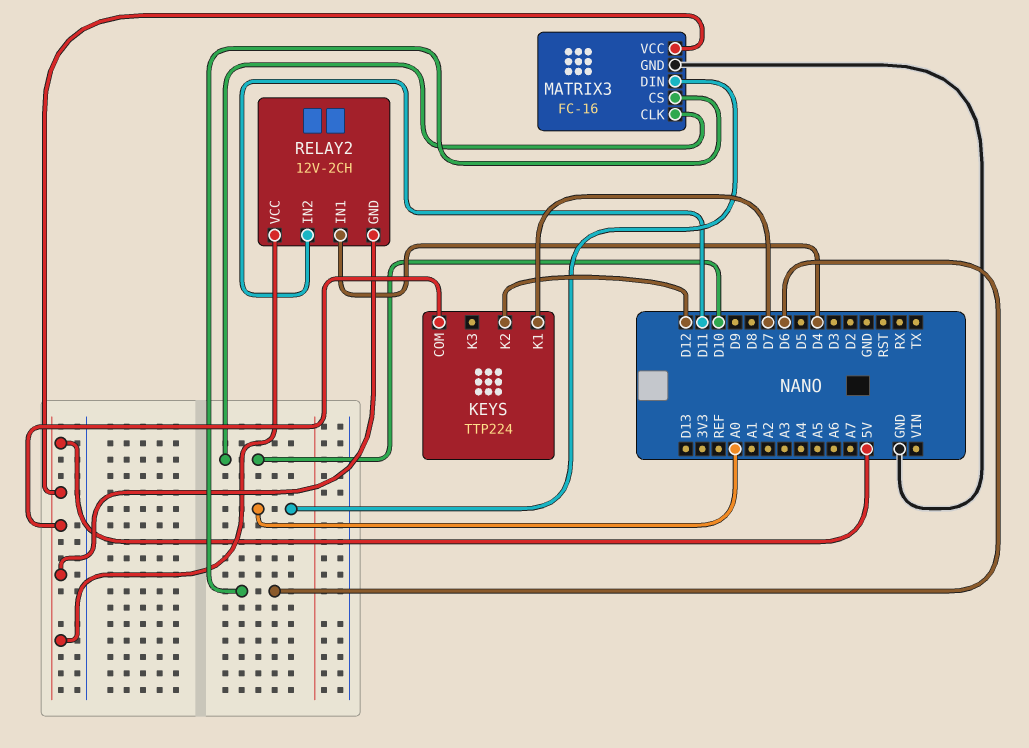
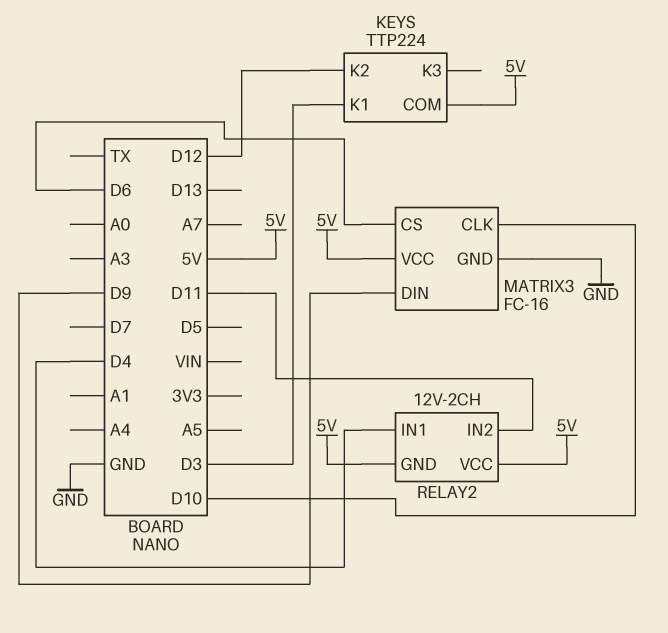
KEYS pin K1: D7 -> D3
MATRIX3 pin DIN: A0 -> D9

